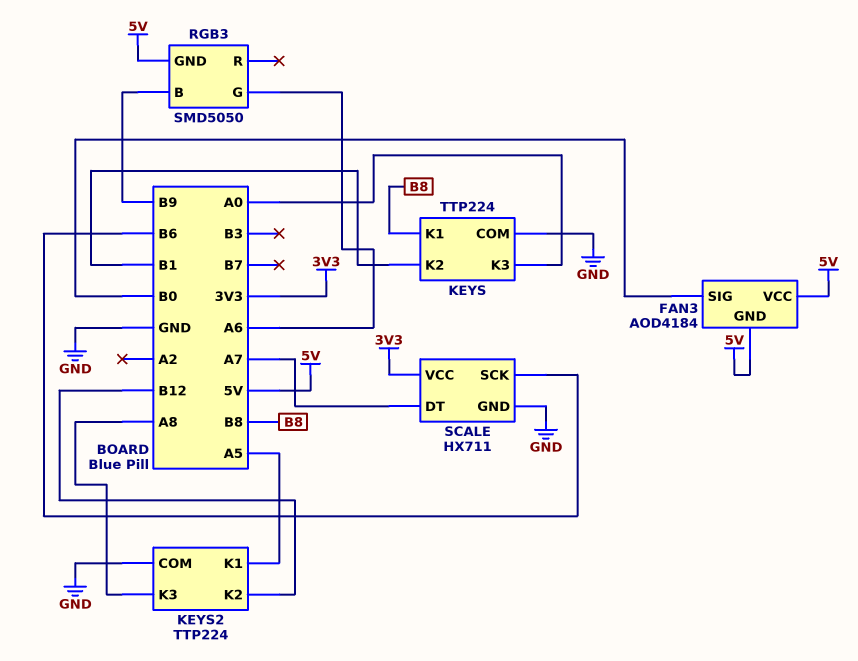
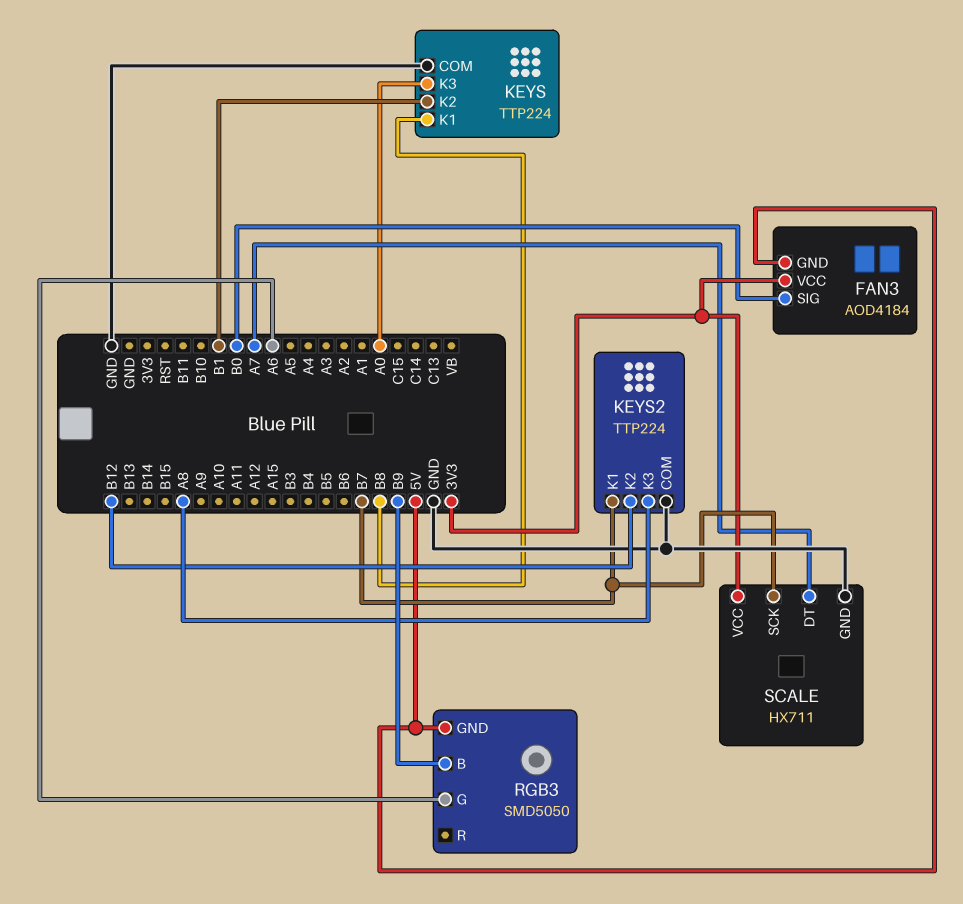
FAN3 pin VCC: 5V -> 3V3
KEYS2 pin K1: A5 -> B7
SCALE pin SCK: B6 -> B7

